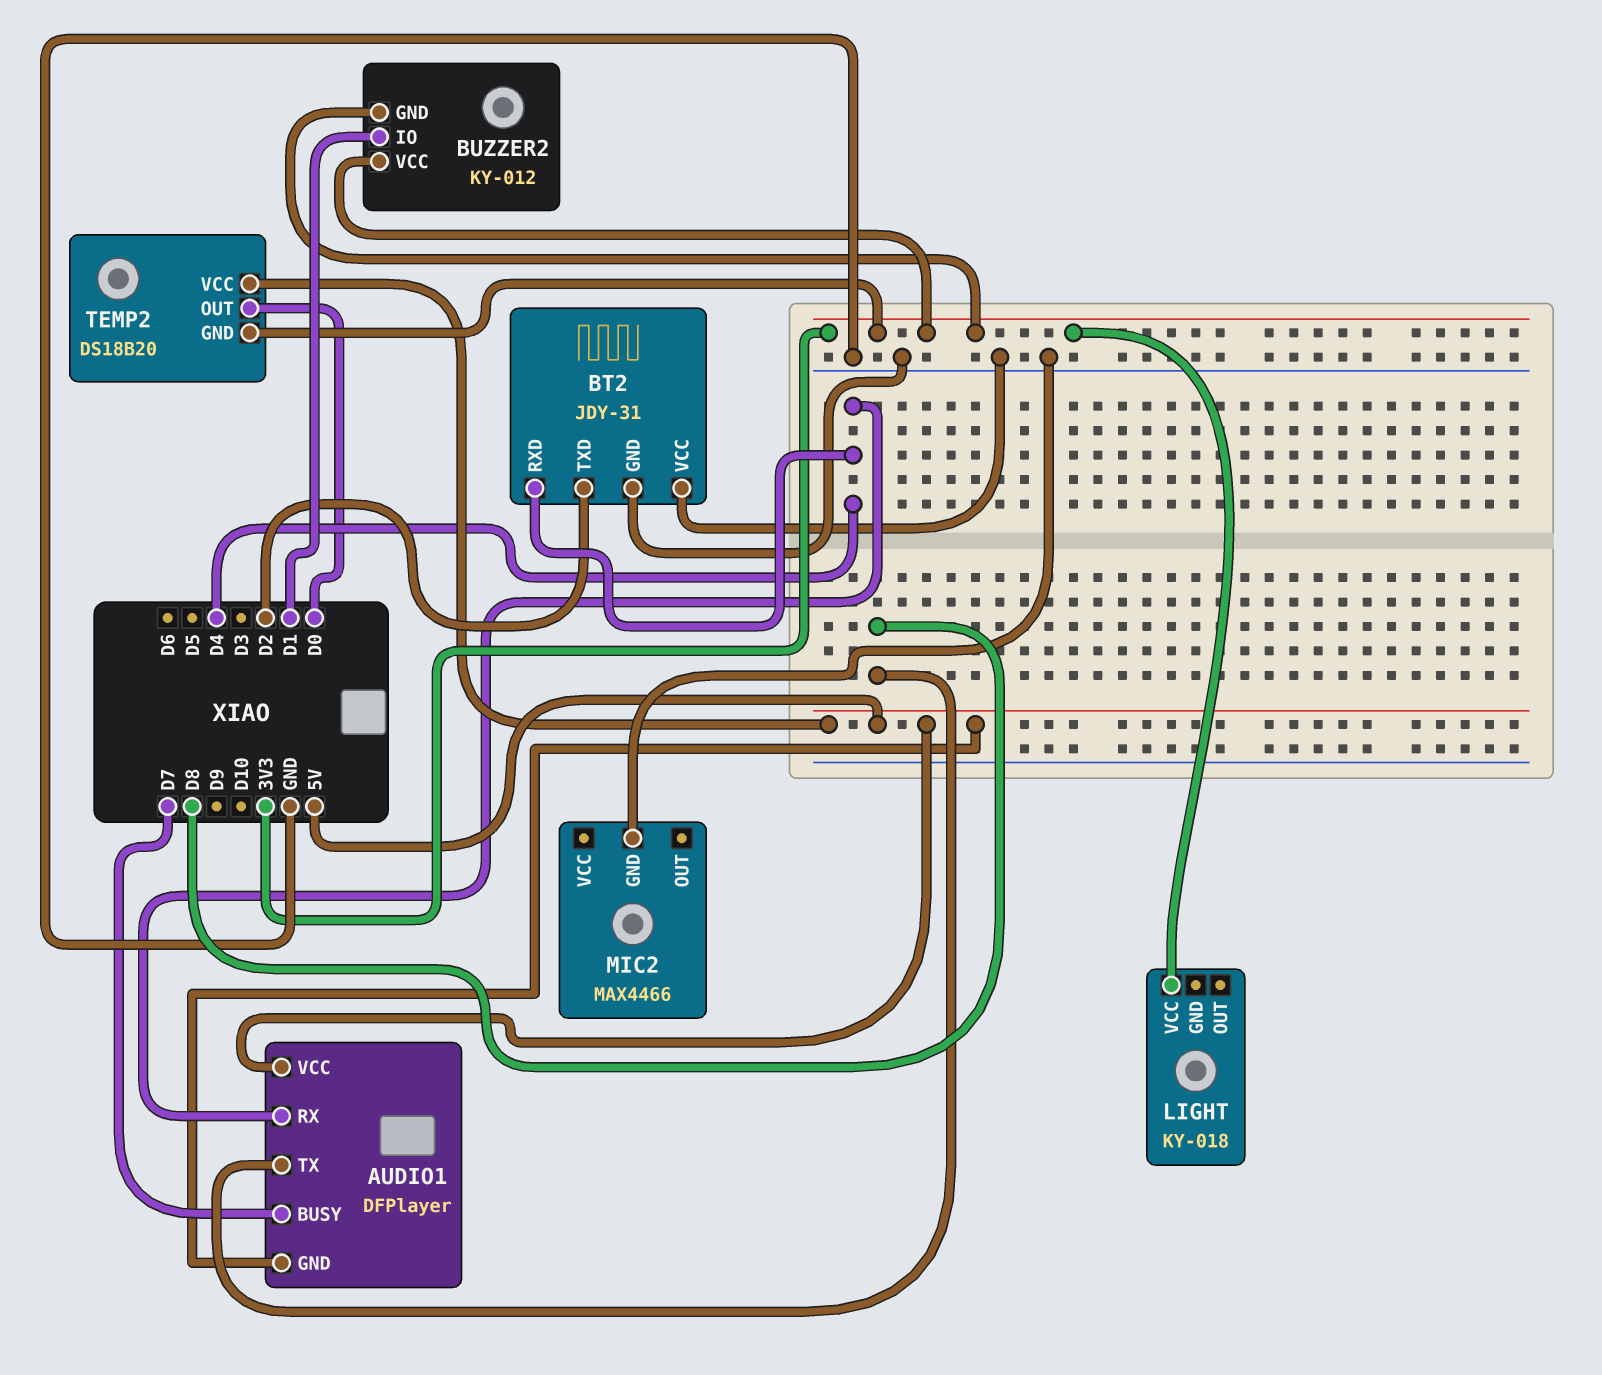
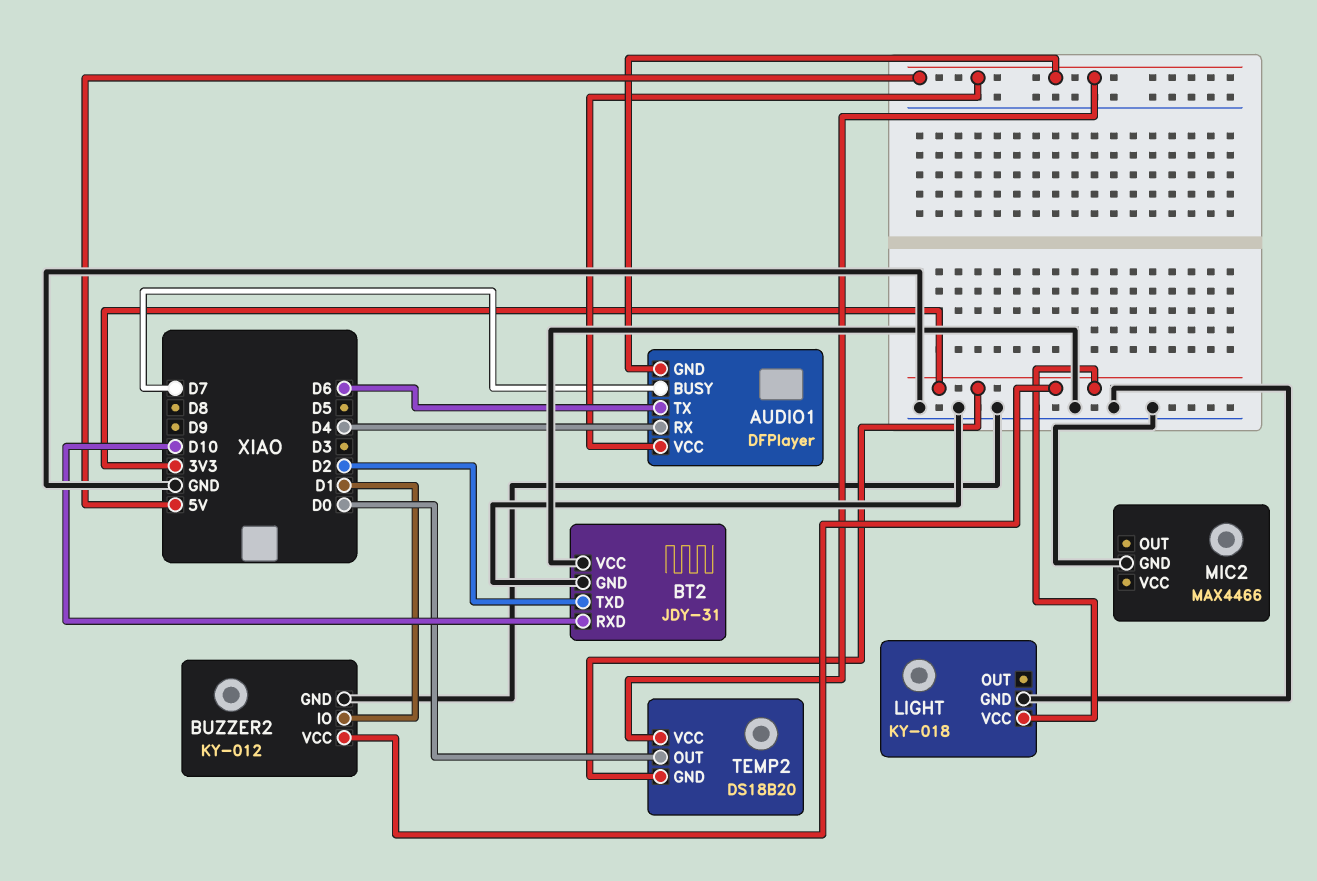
AUDIO1 pin TX: D8 -> D6
BT2 pin RXD: D4 -> D10
BUZZER2 pin GND: 3V3 -> GND
LIGHT pin GND: none -> GND

